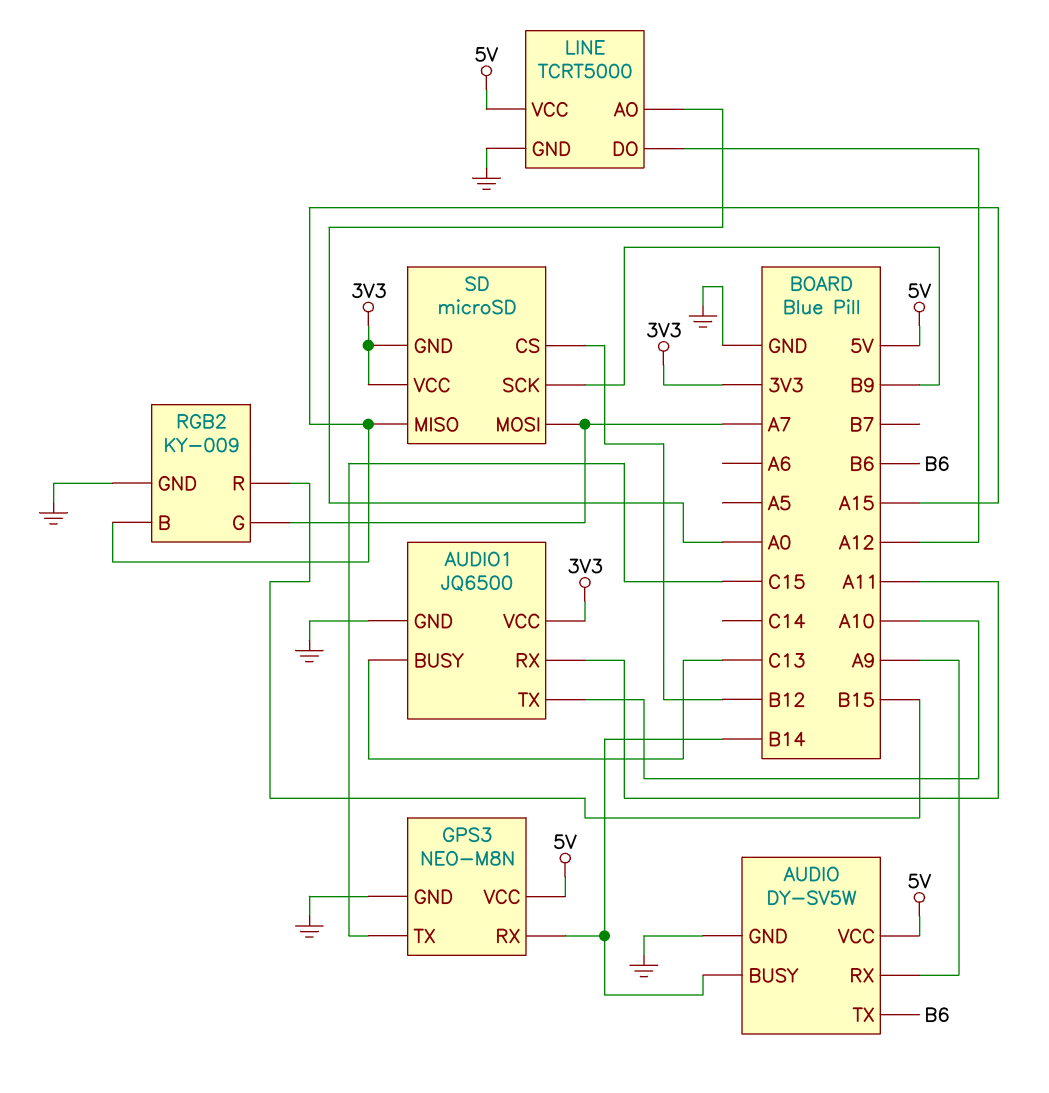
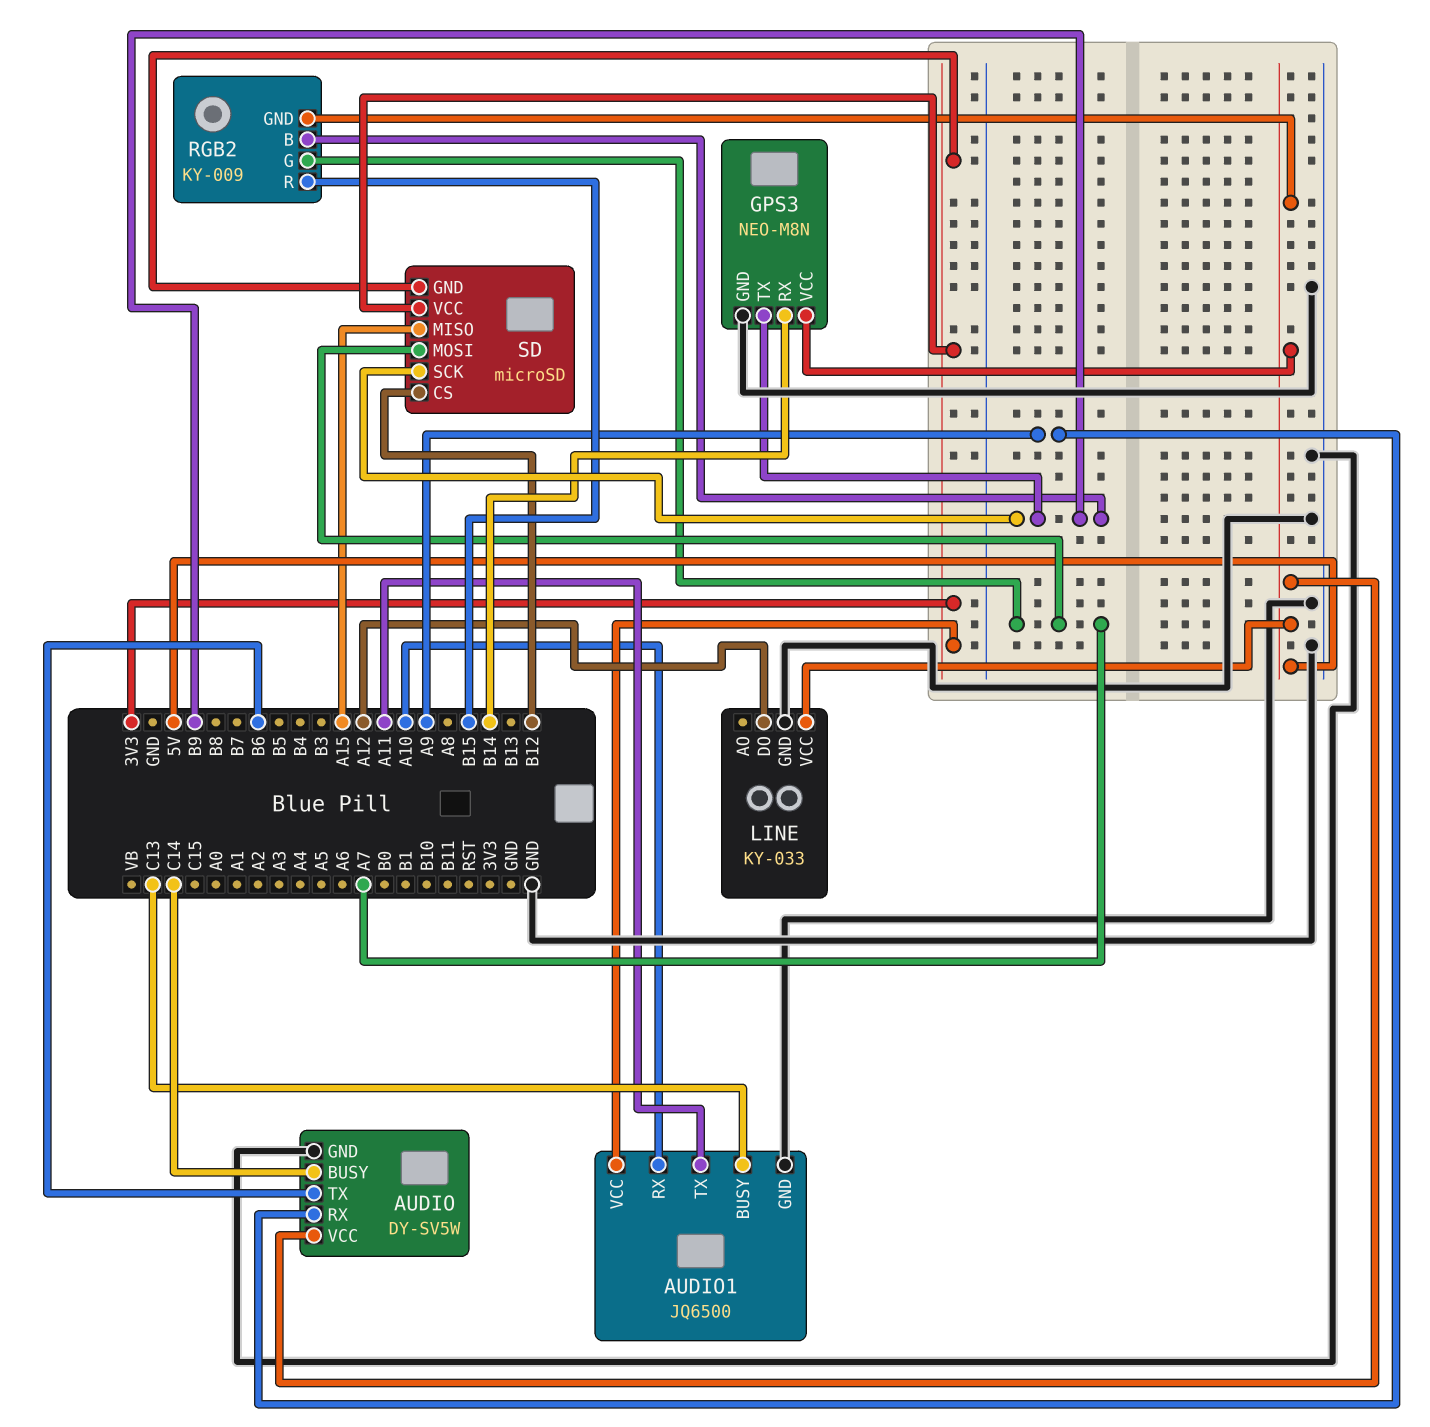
AUDIO pin BUSY: B14 -> C14
AUDIO1 pin RX: A11 -> A10
AUDIO1 pin TX: A10 -> A11
GPS3 pin TX: C15 -> B9
LINE: TCRT5000 -> KY-033
LINE pin AO: A0 -> none
RGB2 pin B: A15 -> B9
RGB2 pin GND: GND -> 5V

